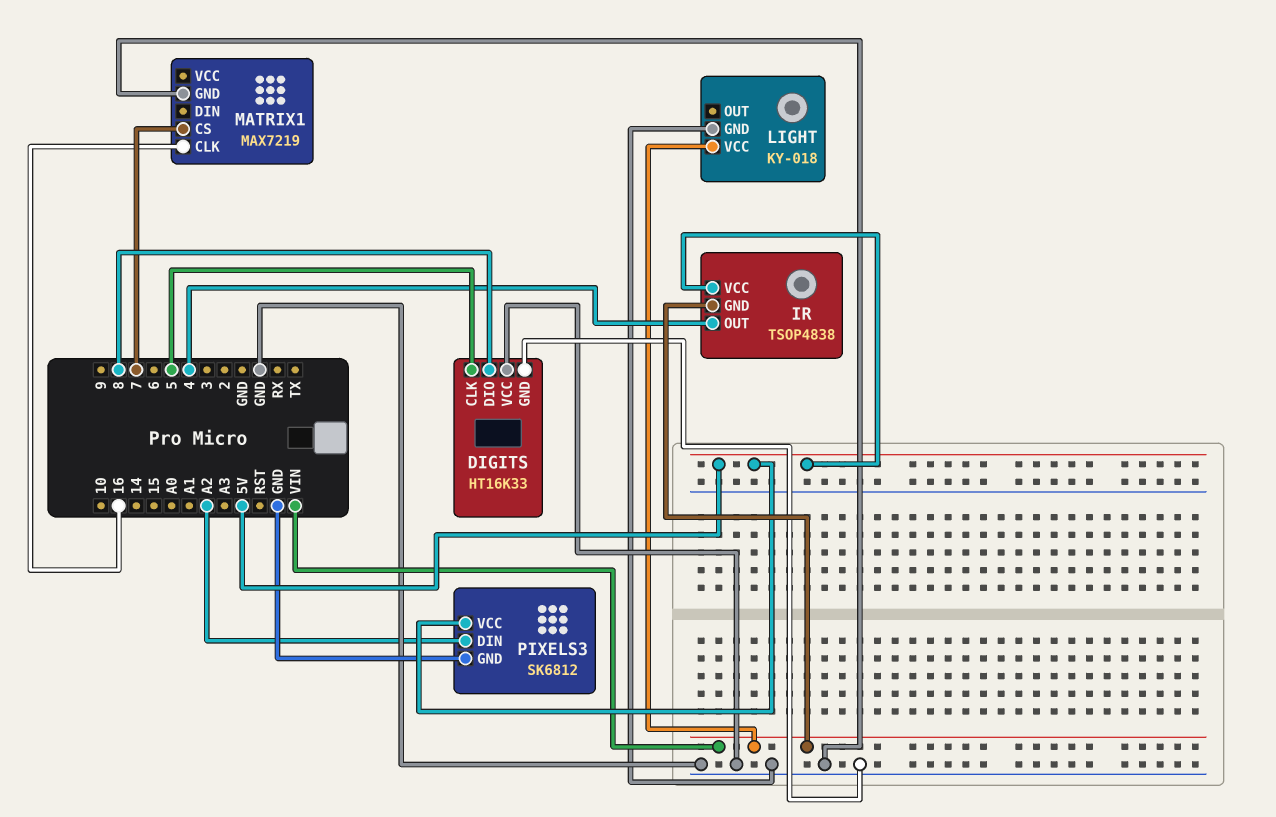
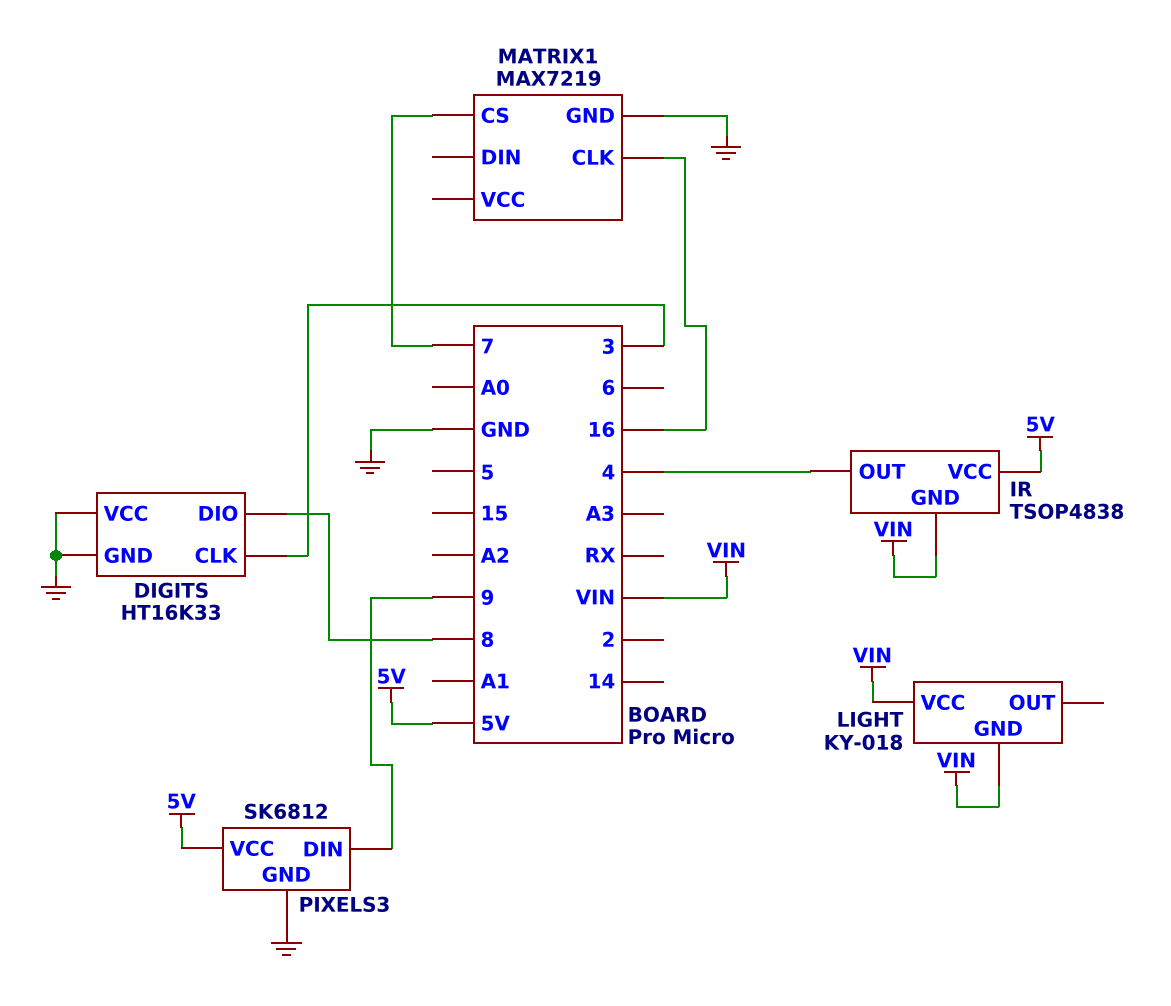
DIGITS pin CLK: 5 -> 3
LIGHT pin GND: GND -> VIN
PIXELS3 pin DIN: A2 -> 9

